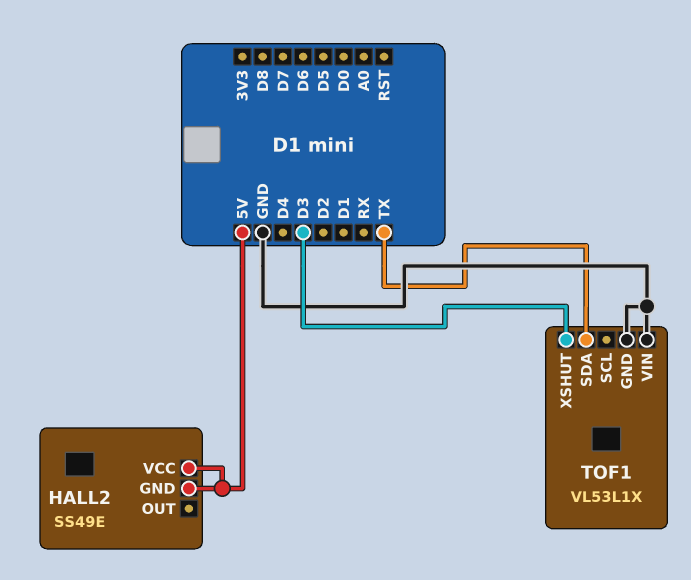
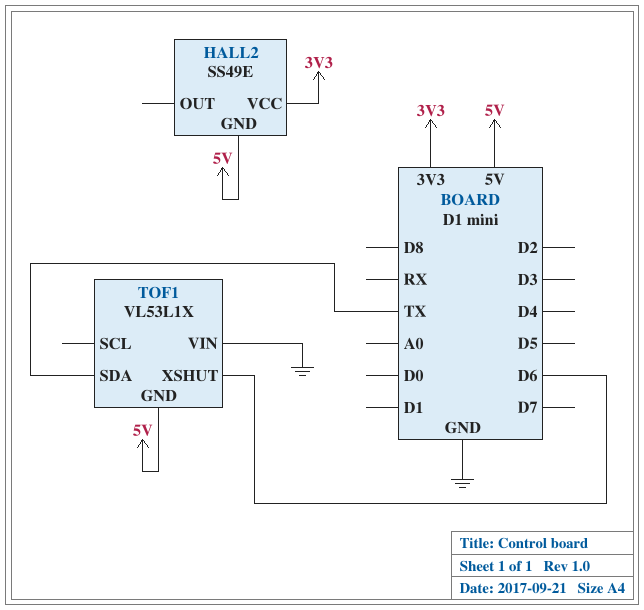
HALL2 pin VCC: 5V -> 3V3
TOF1 pin GND: GND -> 5V
TOF1 pin XSHUT: D3 -> D6

